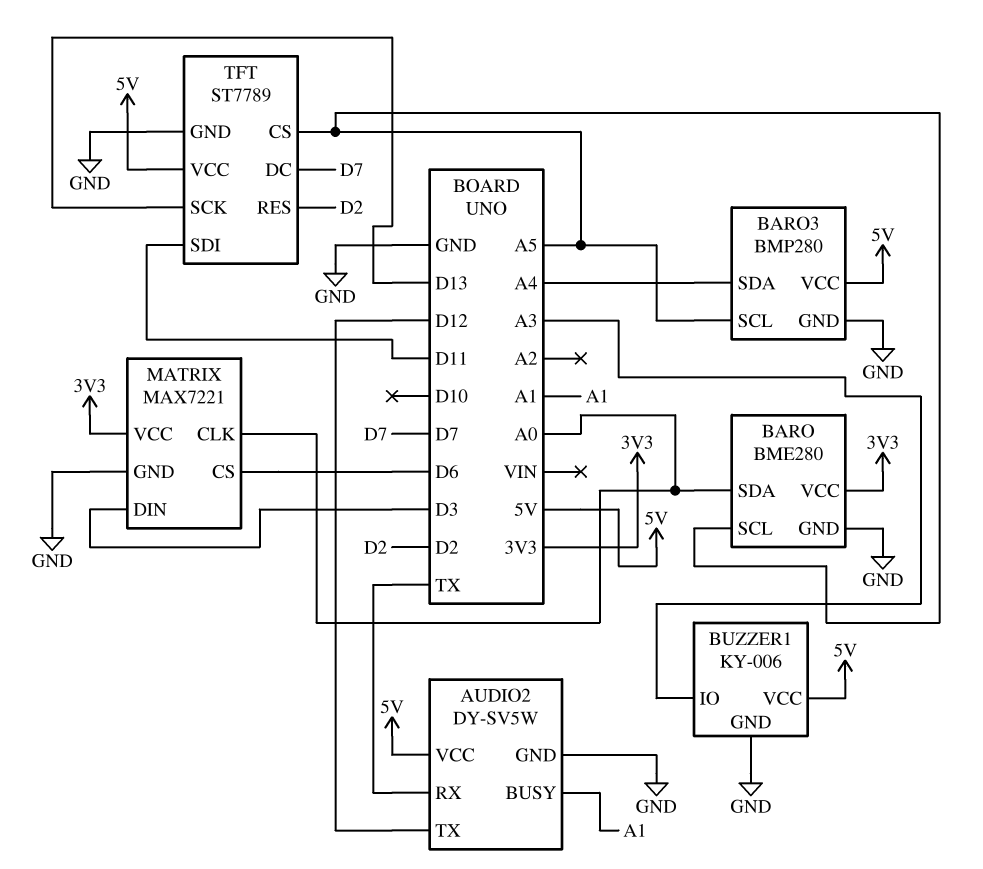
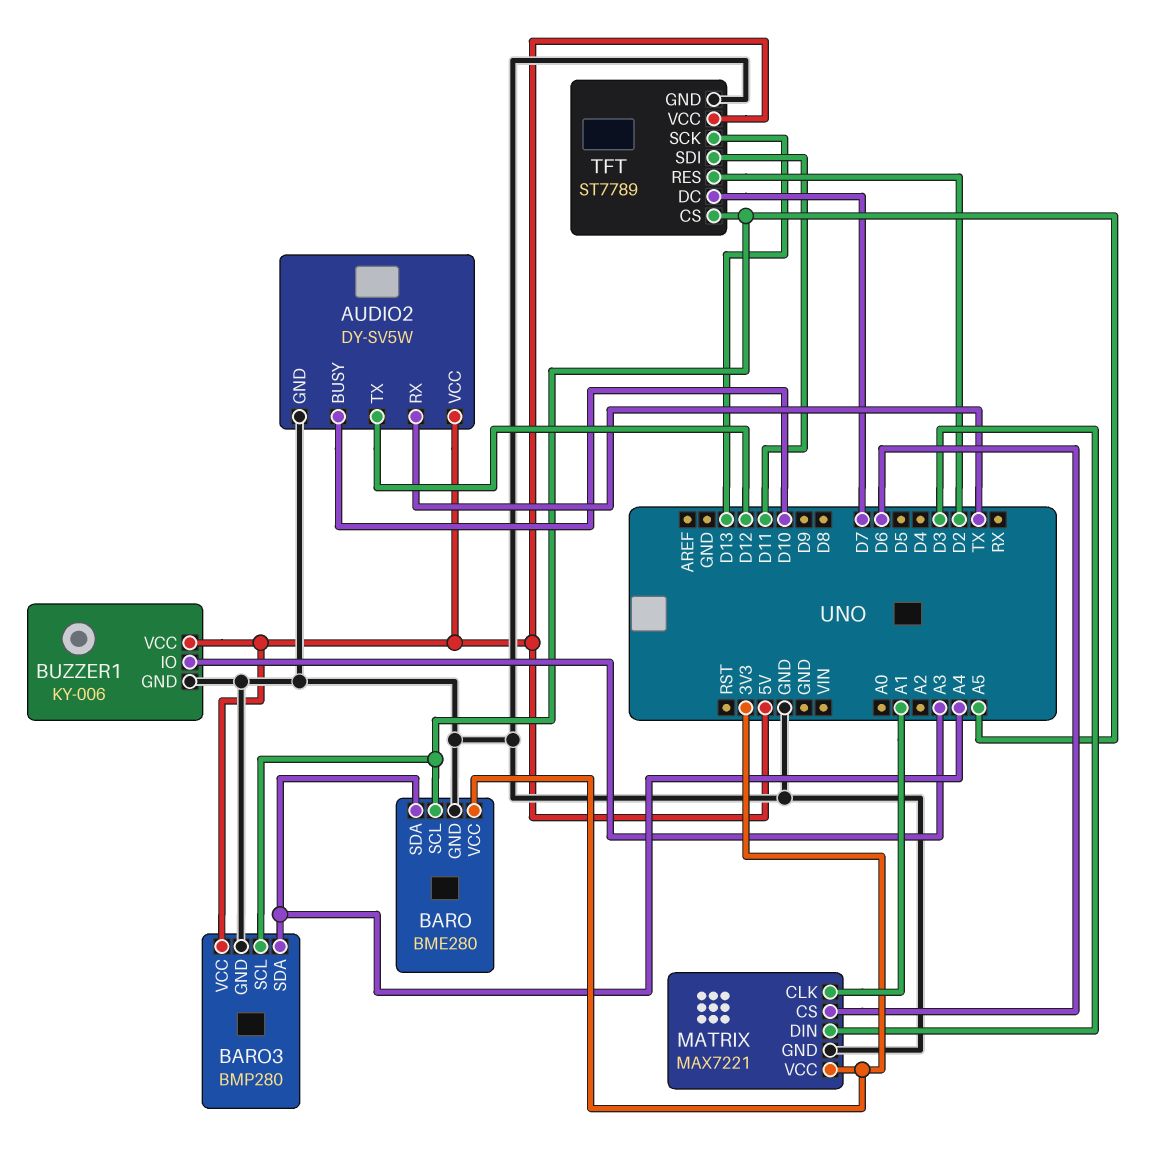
AUDIO2 pin BUSY: A1 -> D10
BARO pin SDA: A0 -> A4
MATRIX pin CLK: A0 -> A1

